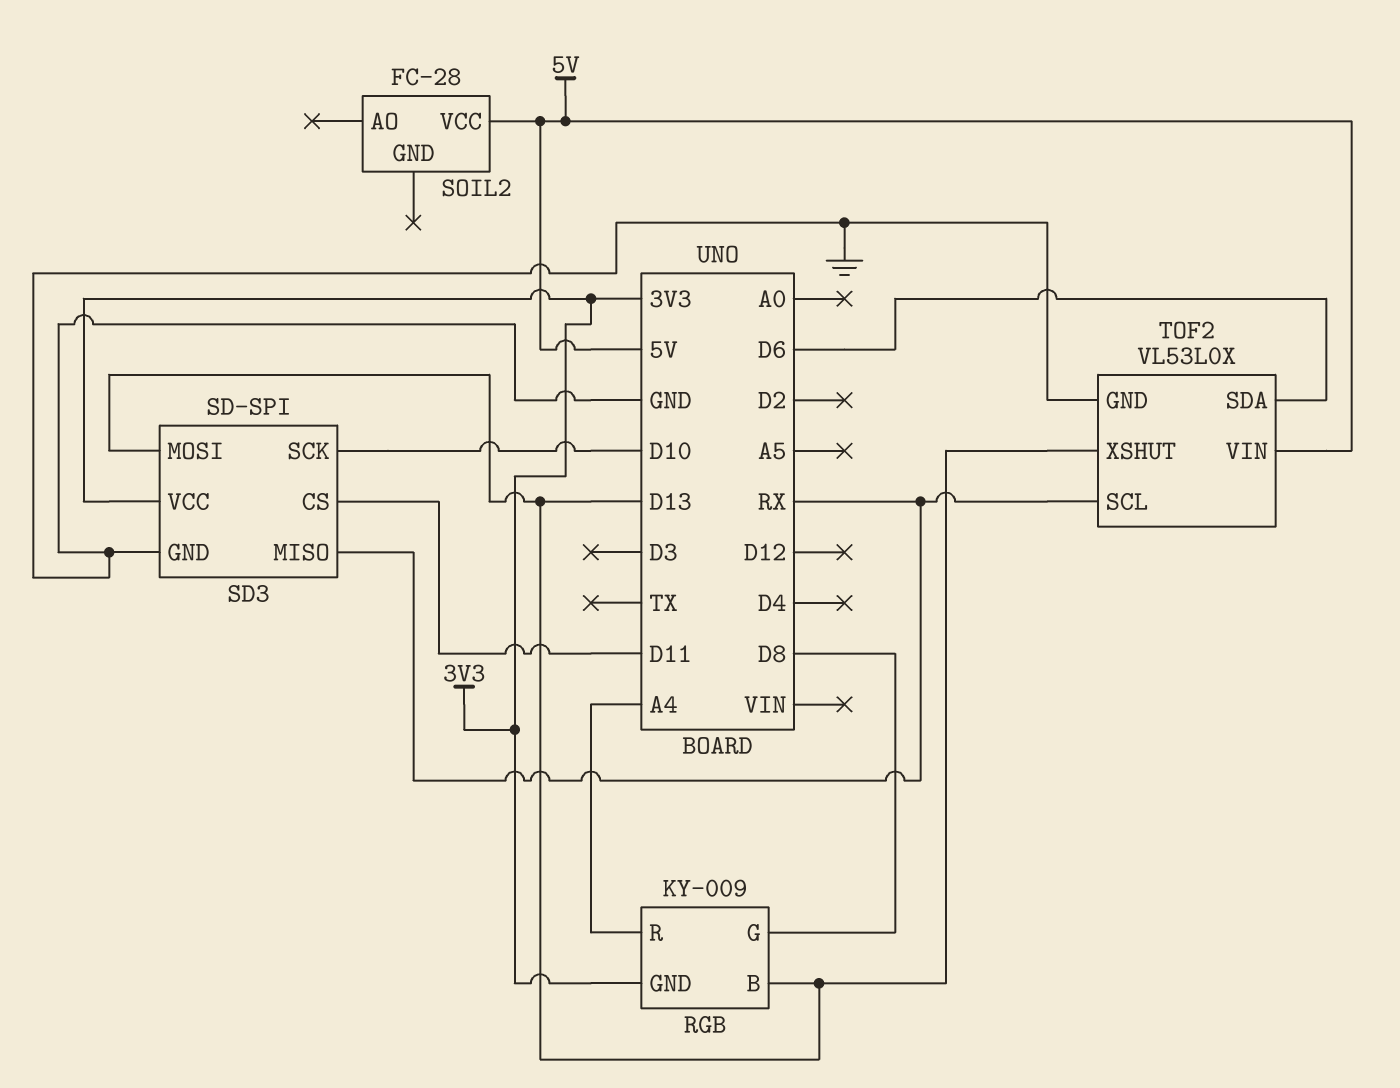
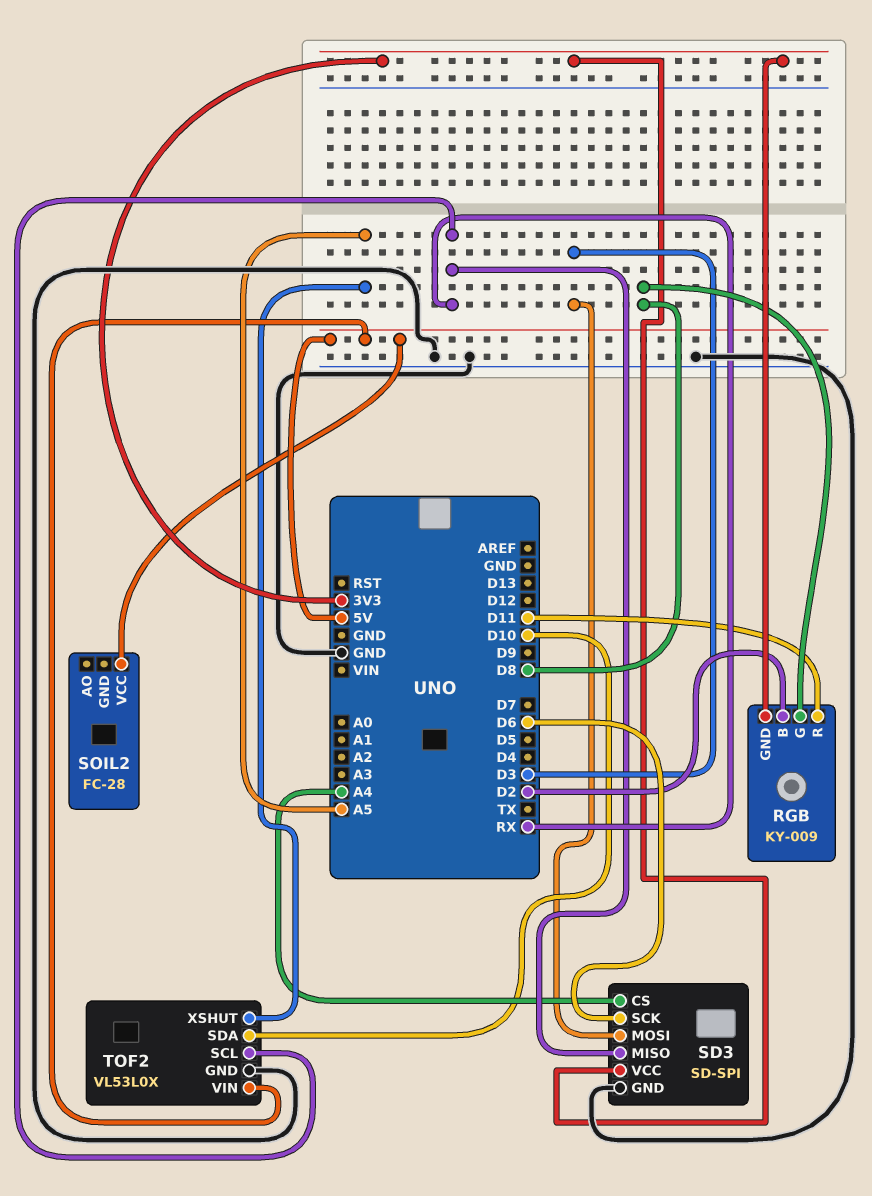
RGB pin B: D13 -> D2
RGB pin R: A4 -> D11
SD3 pin CS: D11 -> A4
SD3 pin MOSI: D13 -> D3
SD3 pin SCK: D10 -> D6
TOF2 pin SDA: D6 -> D10
TOF2 pin XSHUT: D13 -> A5

